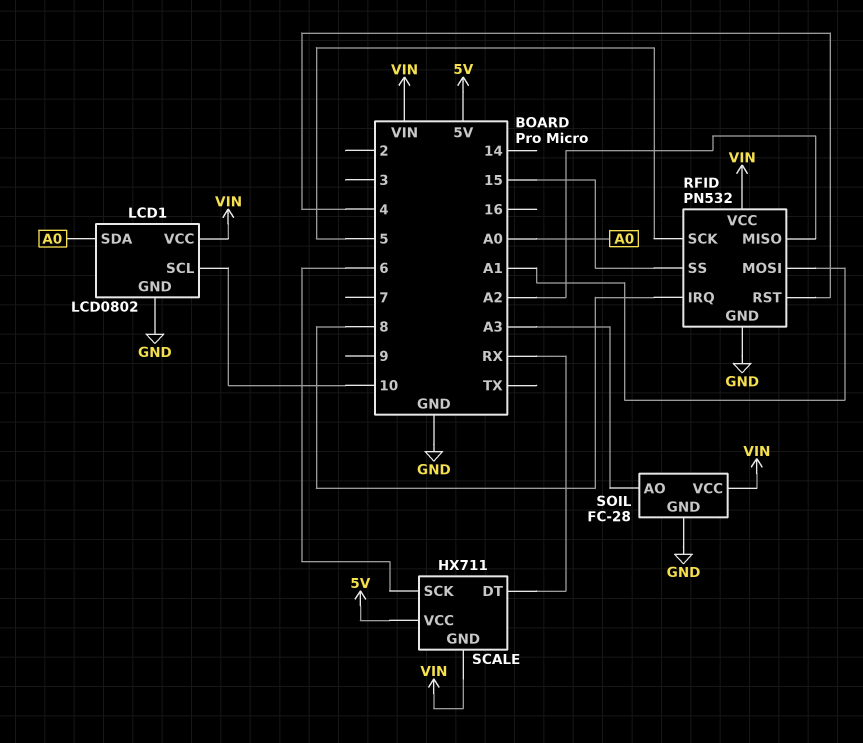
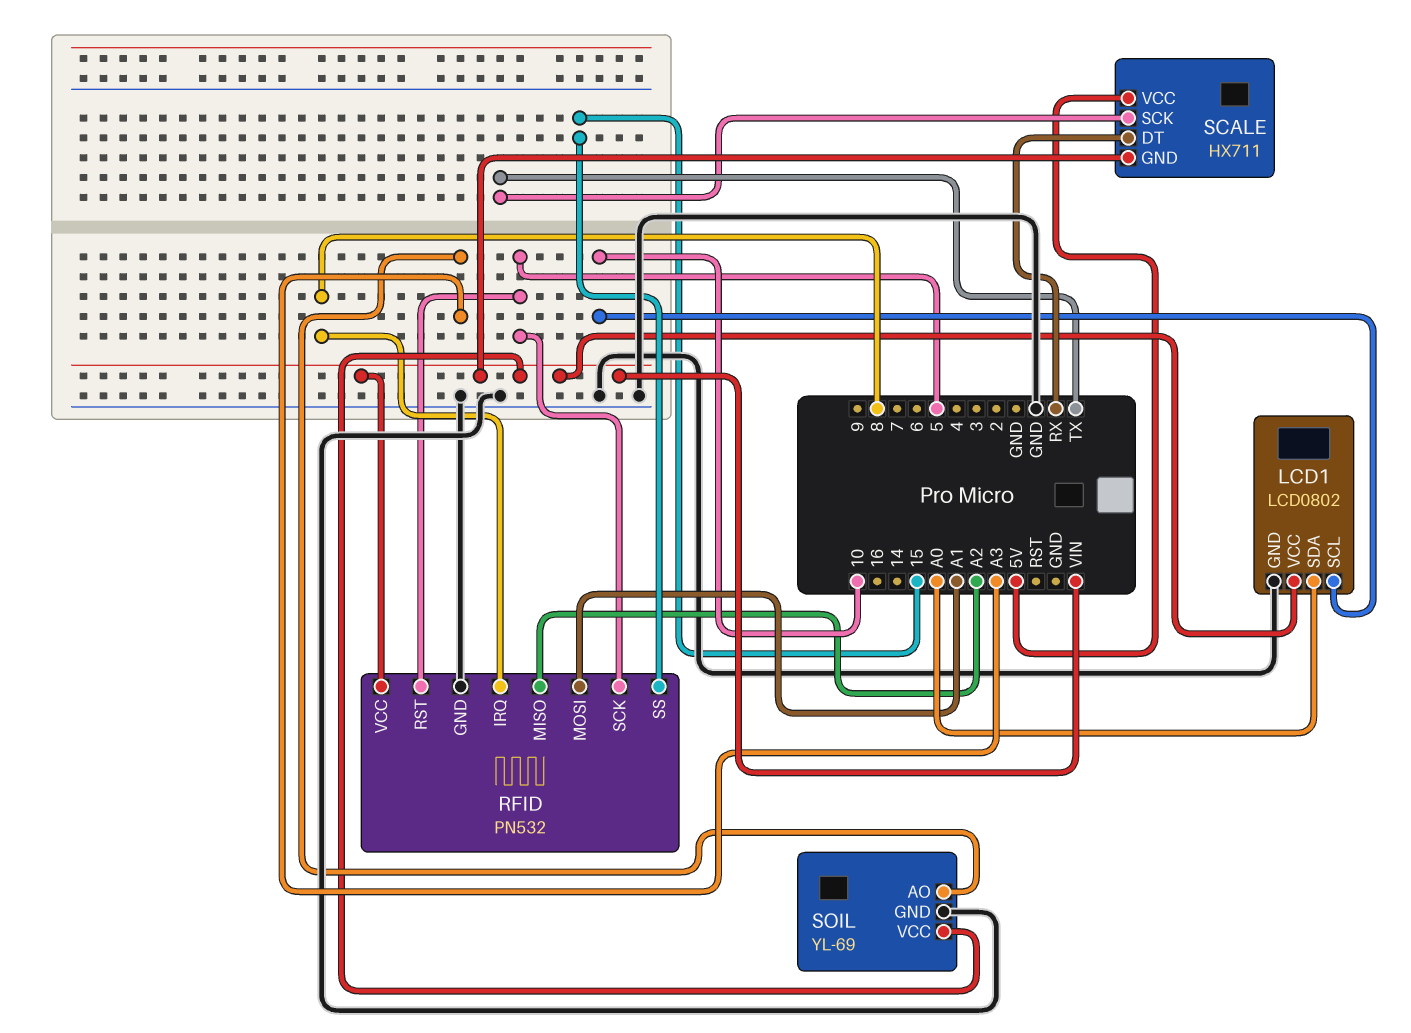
RFID pin RST: 4 -> 5
SCALE pin SCK: 6 -> TX
SOIL: FC-28 -> YL-69

